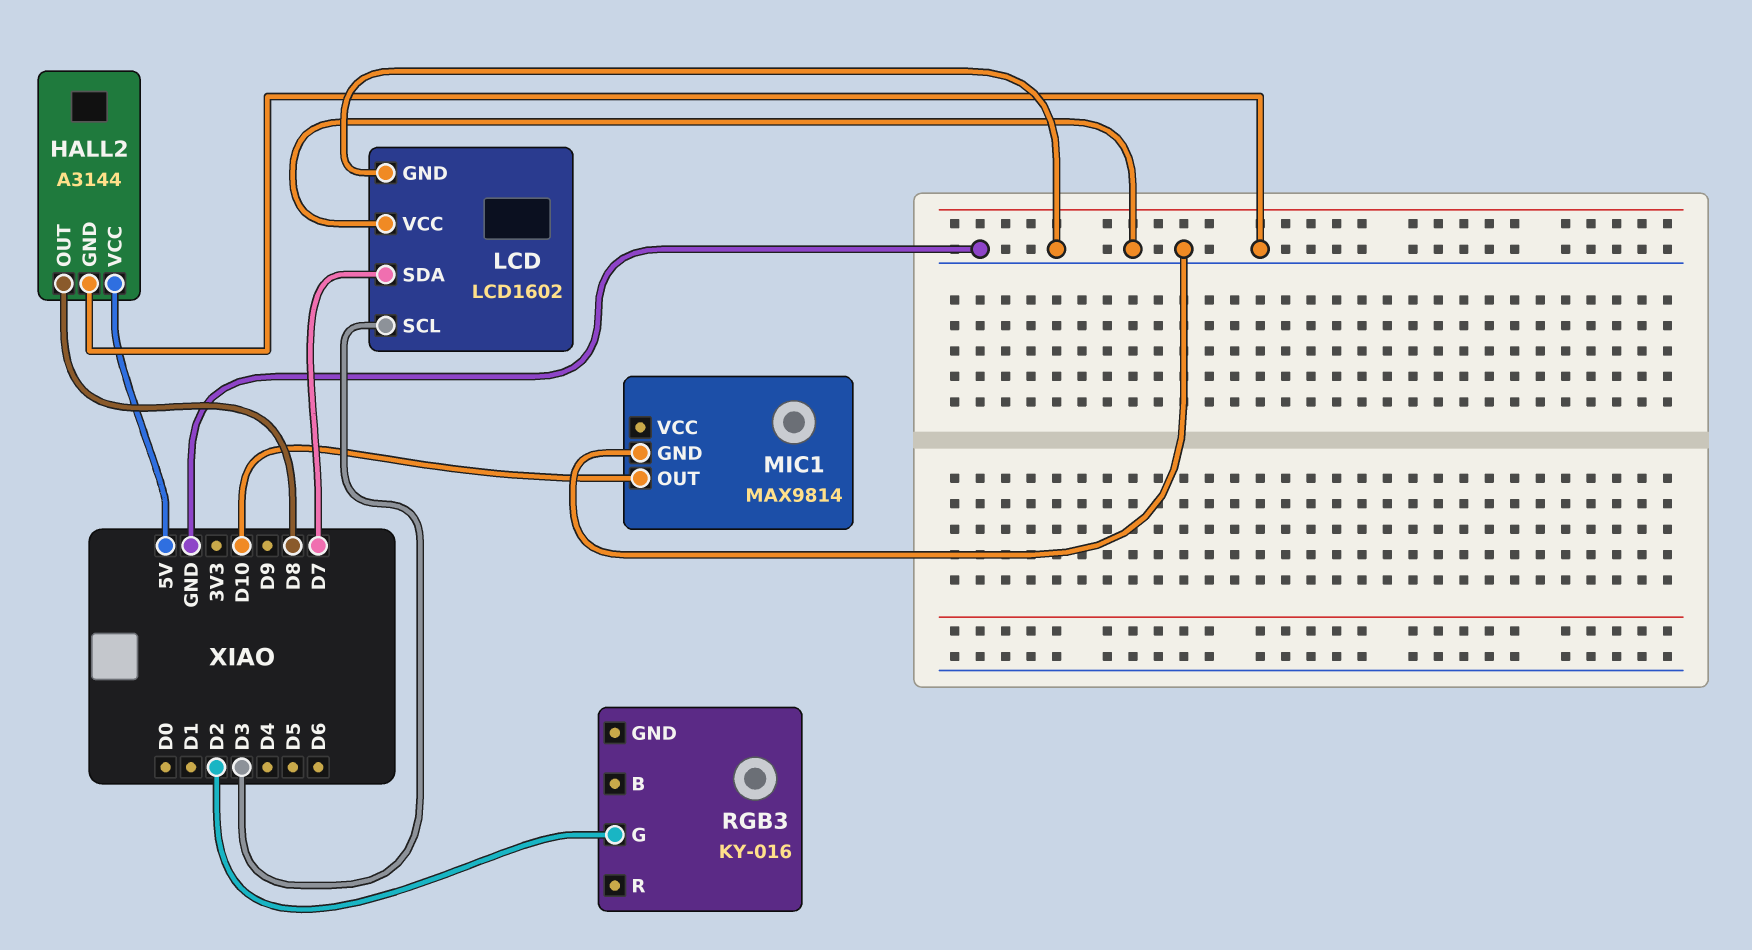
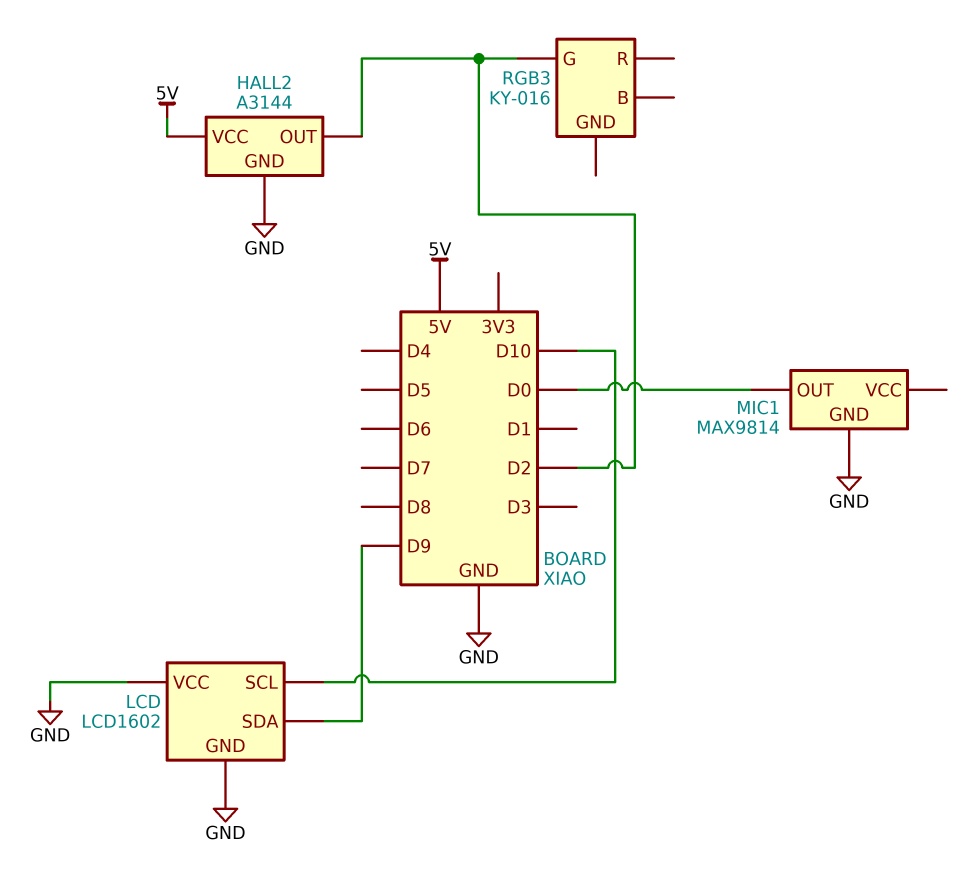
HALL2 pin OUT: D8 -> D2
LCD pin SCL: D3 -> D10
LCD pin SDA: D7 -> D9
MIC1 pin OUT: D10 -> D0

